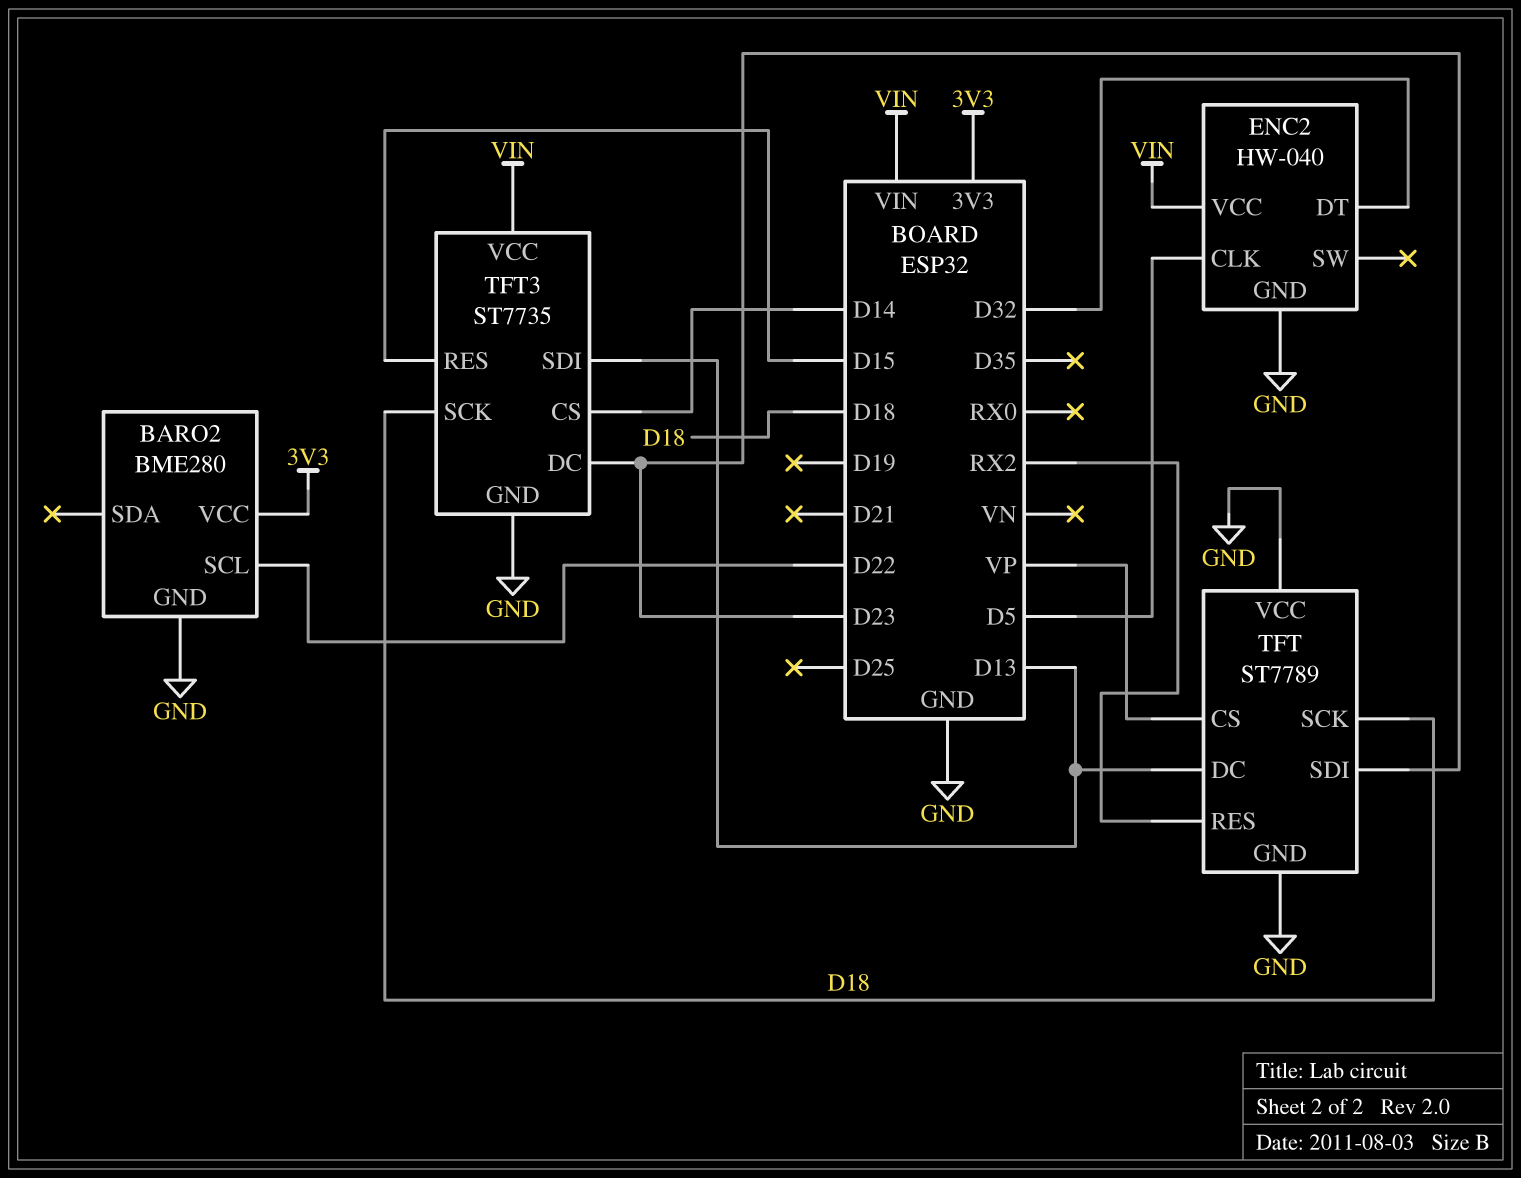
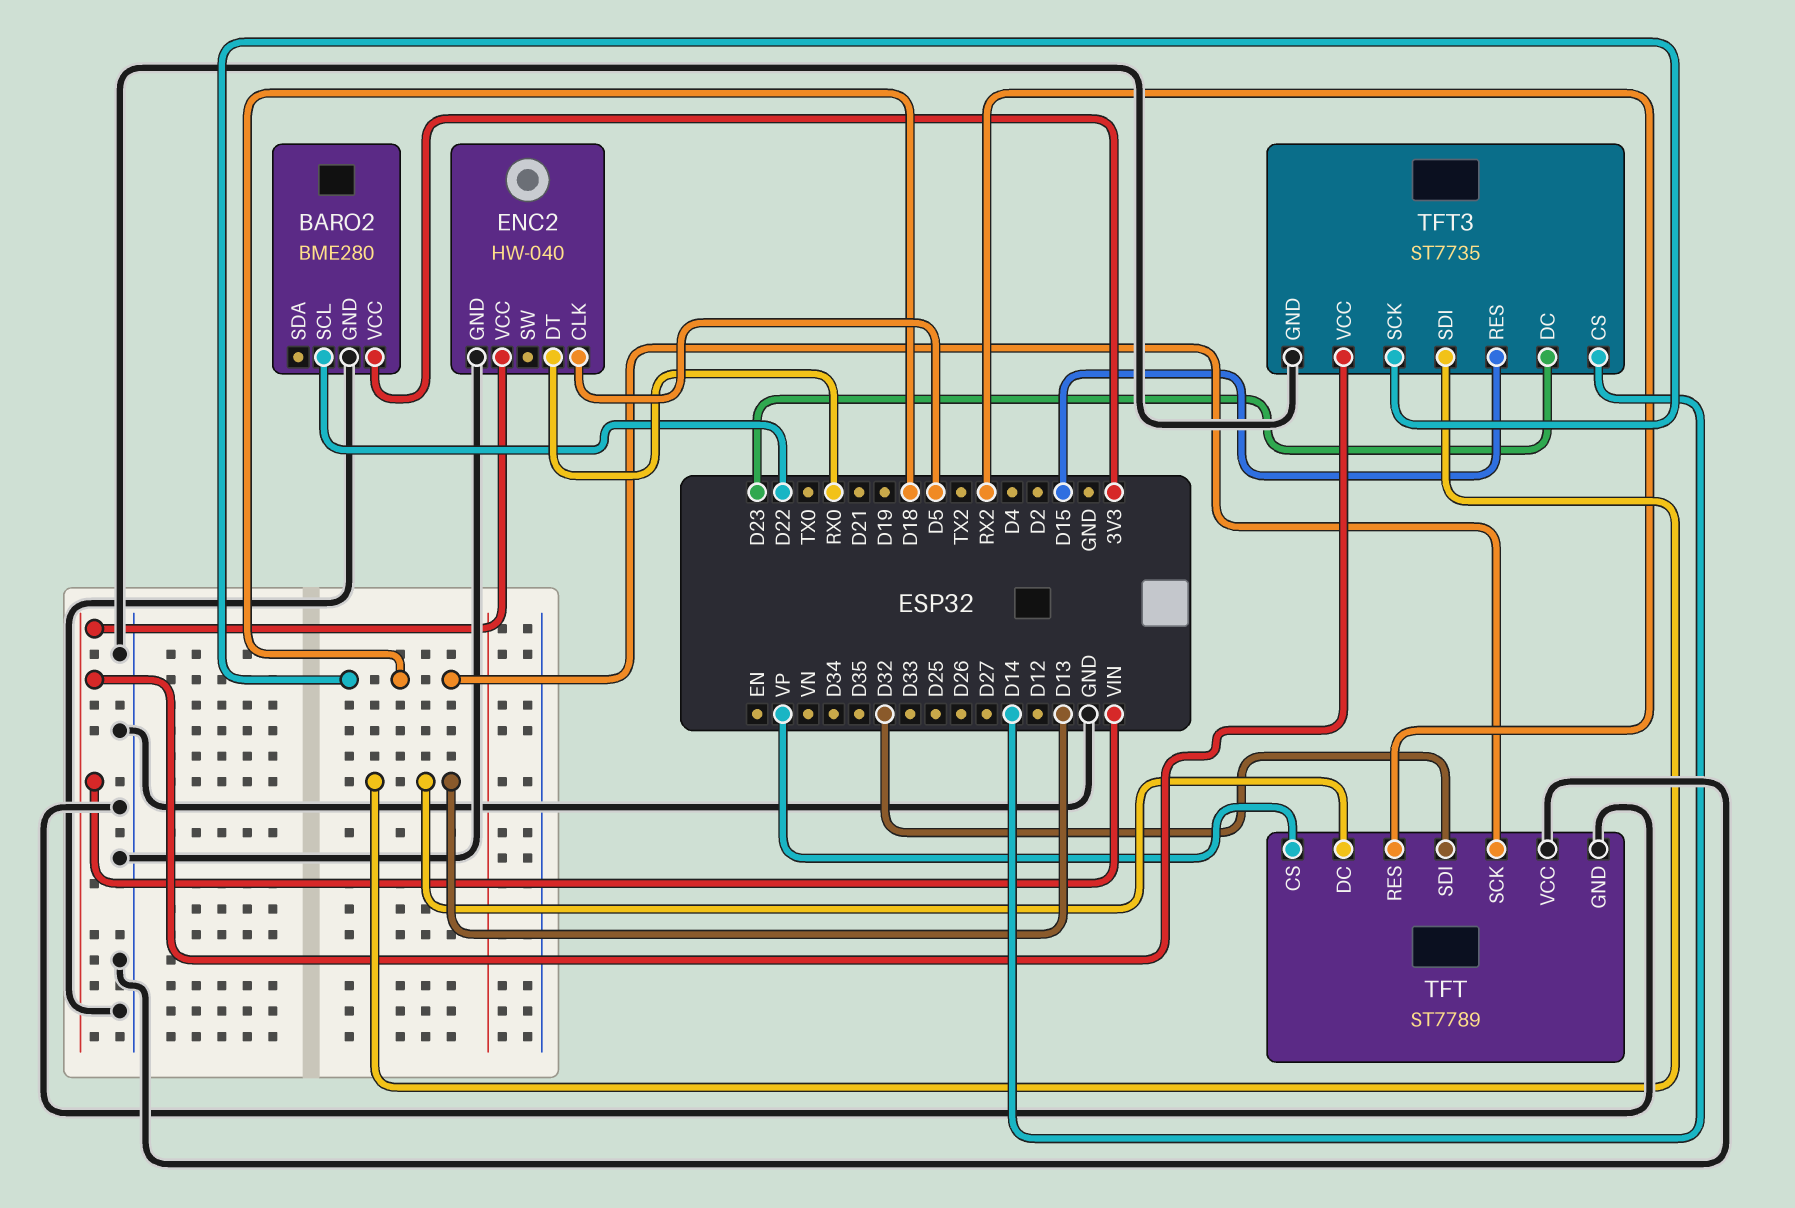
ENC2 pin DT: D32 -> RX0
TFT pin SDI: D23 -> D32

